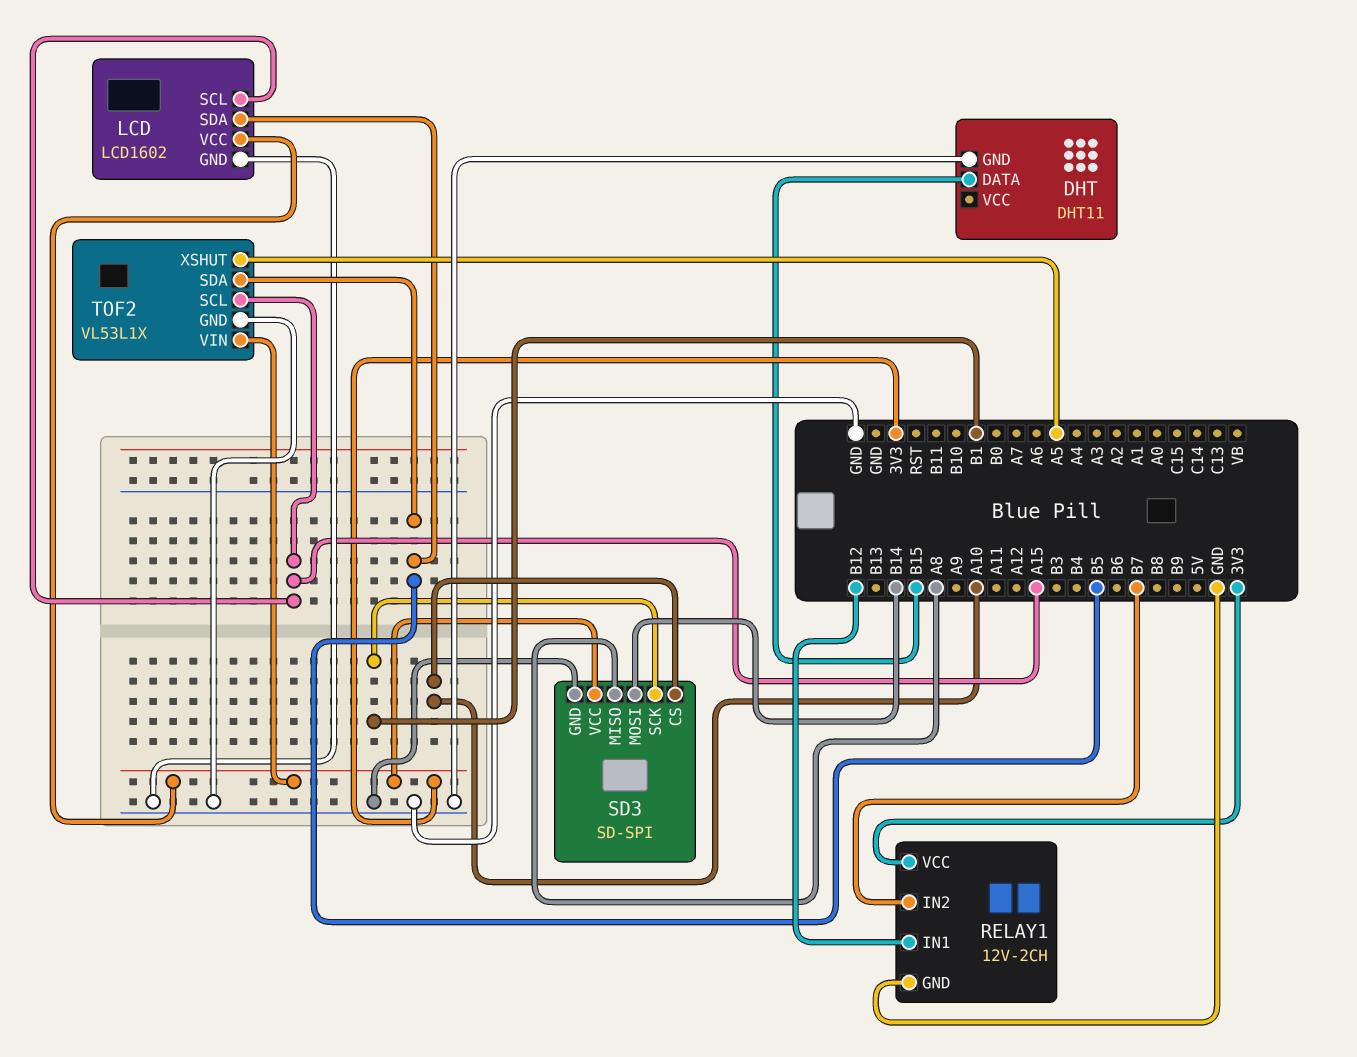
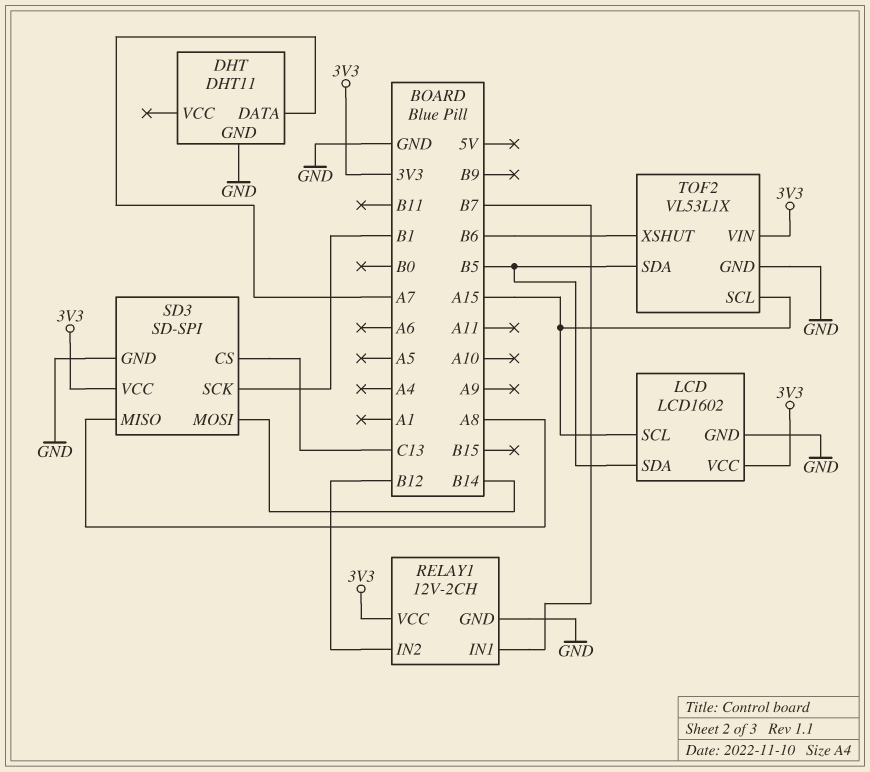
DHT pin DATA: B15 -> A7
RELAY1 pin IN1: B12 -> B7
RELAY1 pin IN2: B7 -> B12
SD3 pin CS: A10 -> C13
TOF2 pin XSHUT: A5 -> B6

